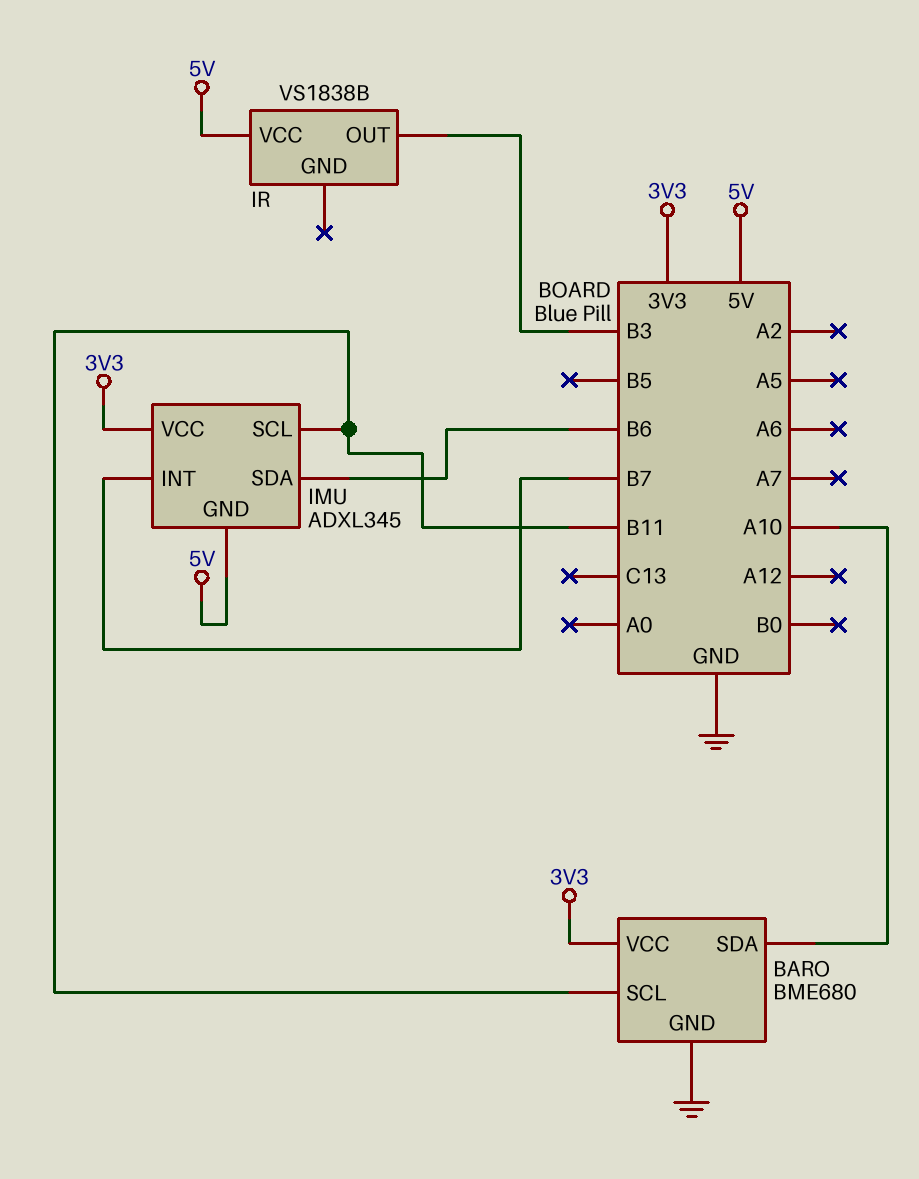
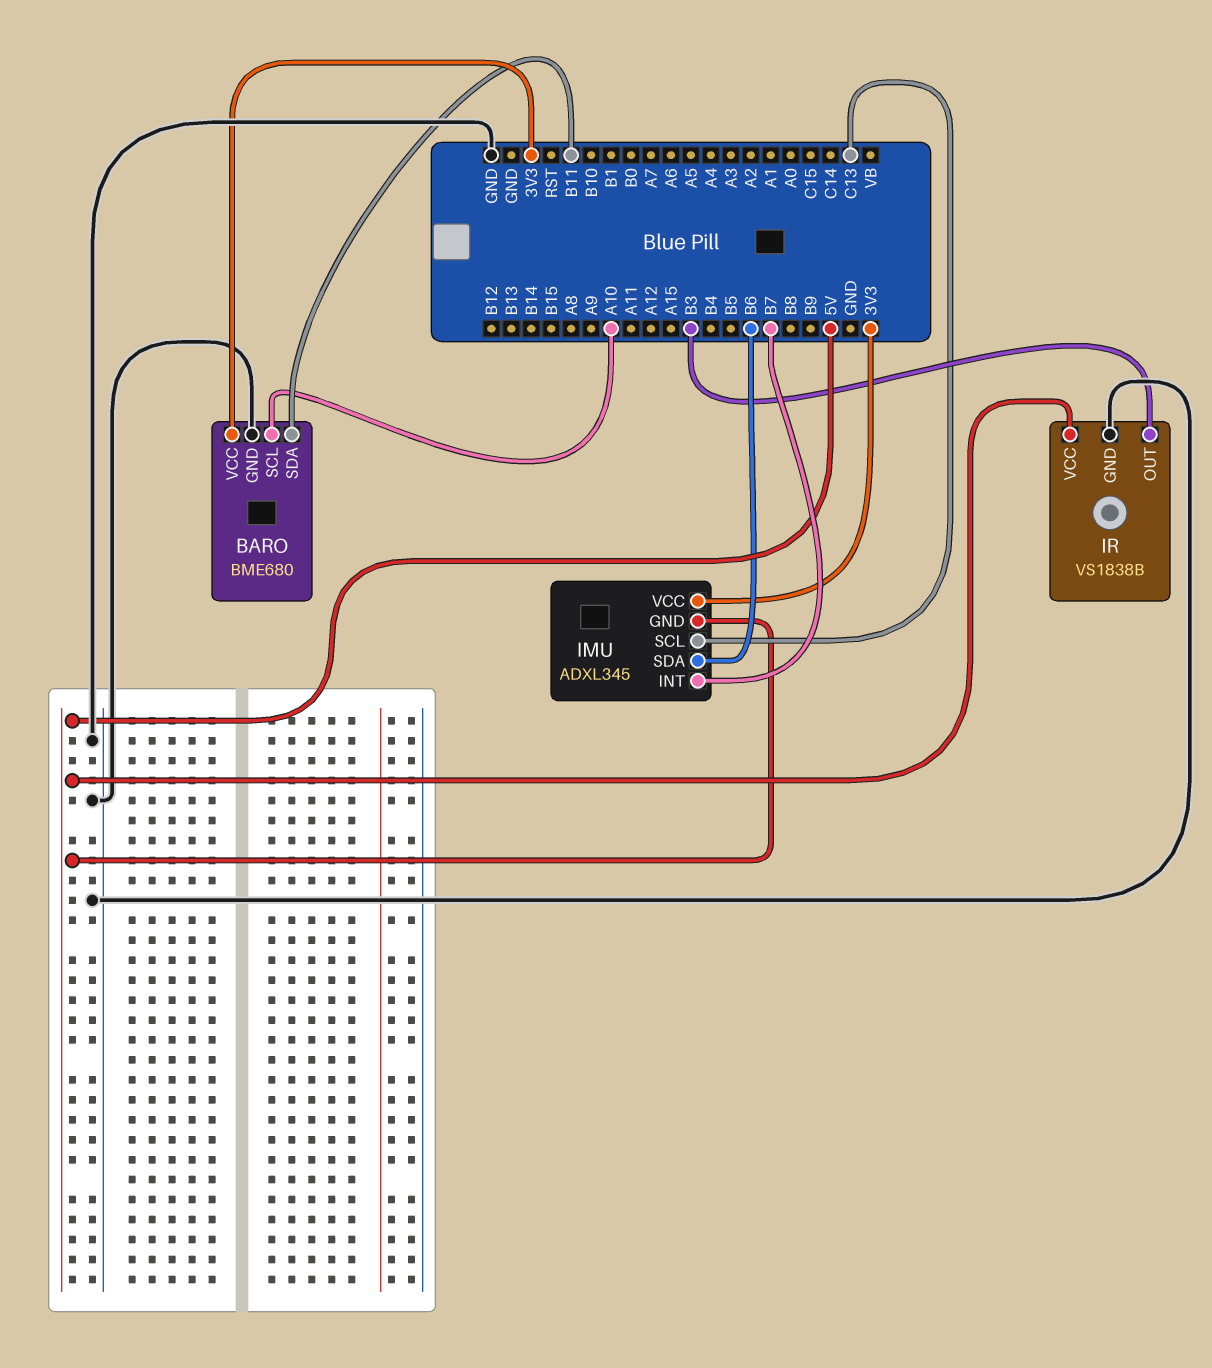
BARO pin SCL: B11 -> A10
BARO pin SDA: A10 -> B11
IMU pin SCL: B11 -> C13
IR pin GND: none -> GND

